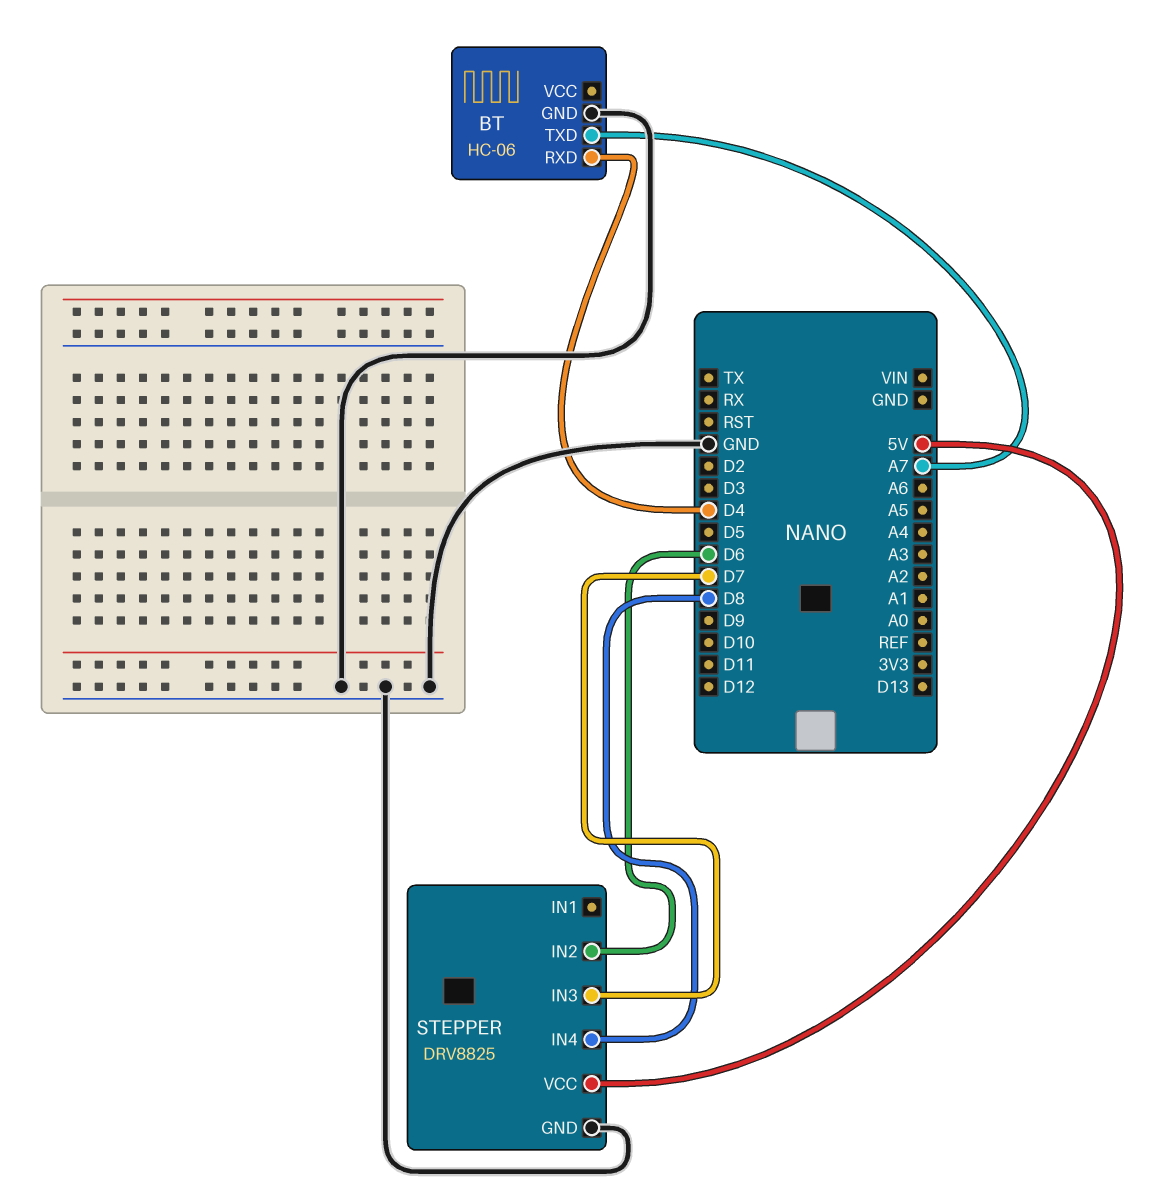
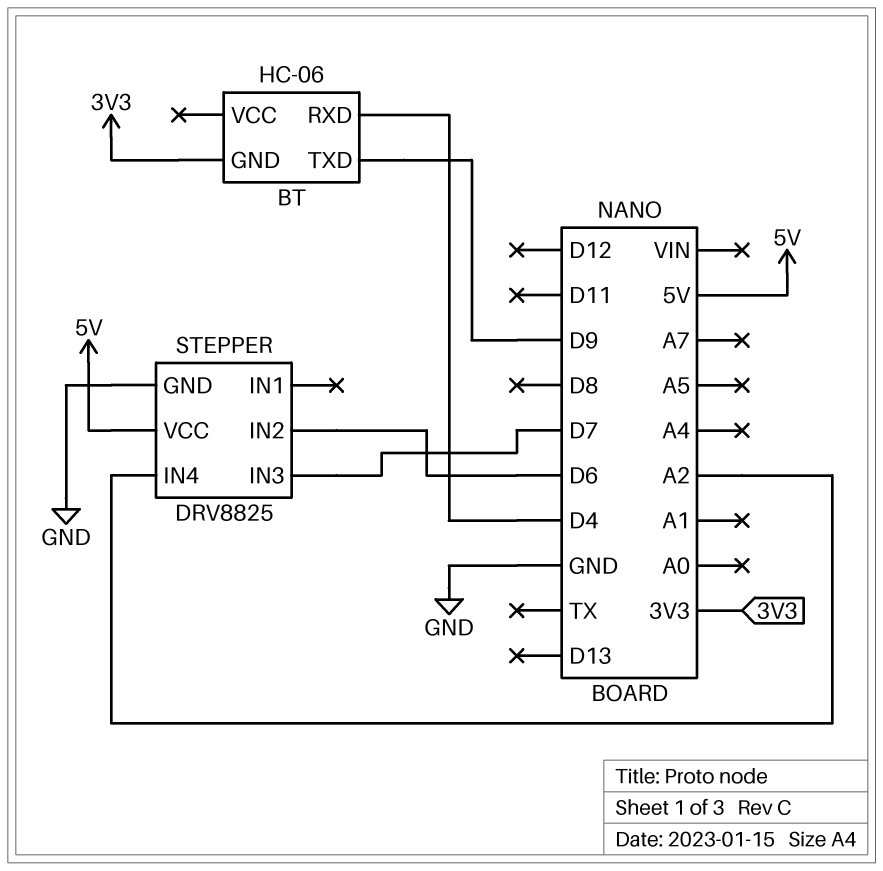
BT pin GND: GND -> 3V3
BT pin TXD: A7 -> D9
STEPPER pin IN4: D8 -> A2

